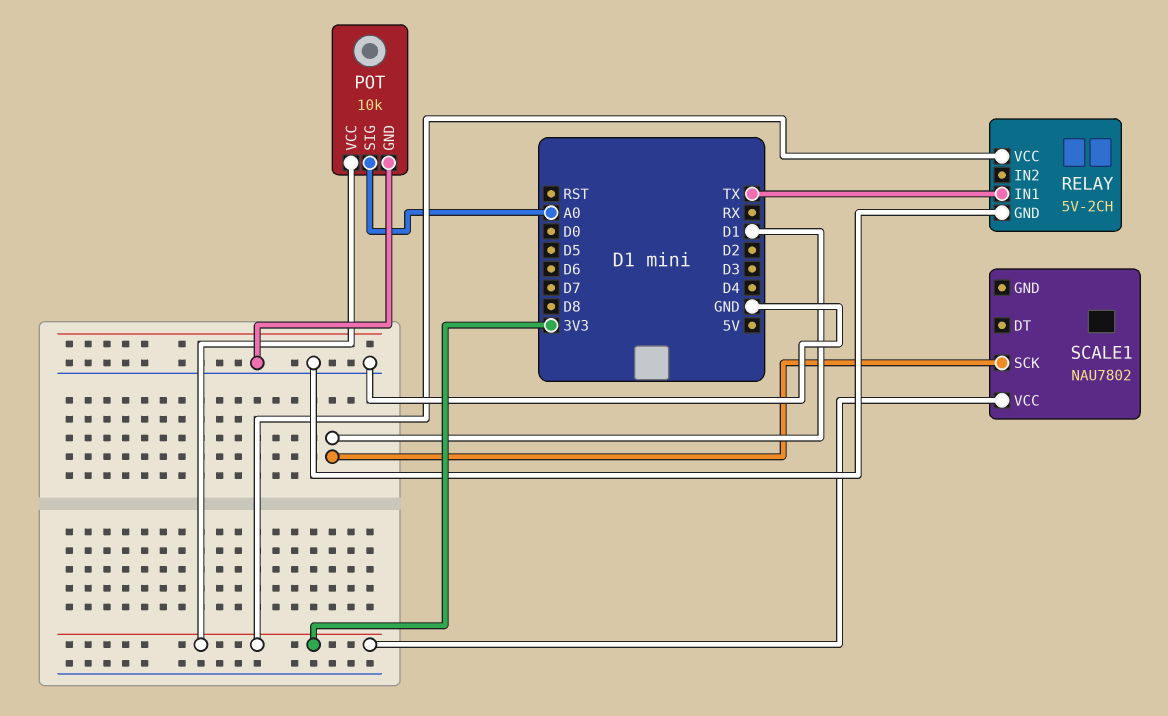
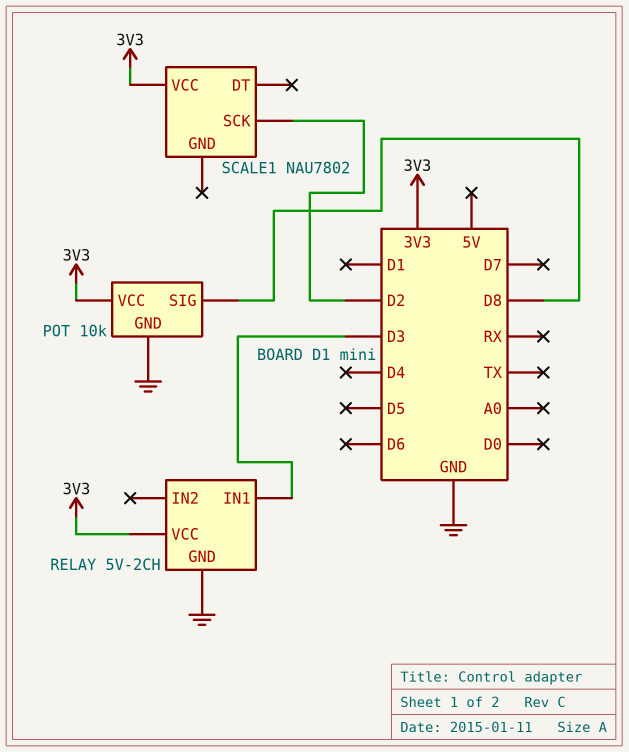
POT pin SIG: A0 -> D8
RELAY pin IN1: TX -> D3
SCALE1 pin SCK: D1 -> D2

